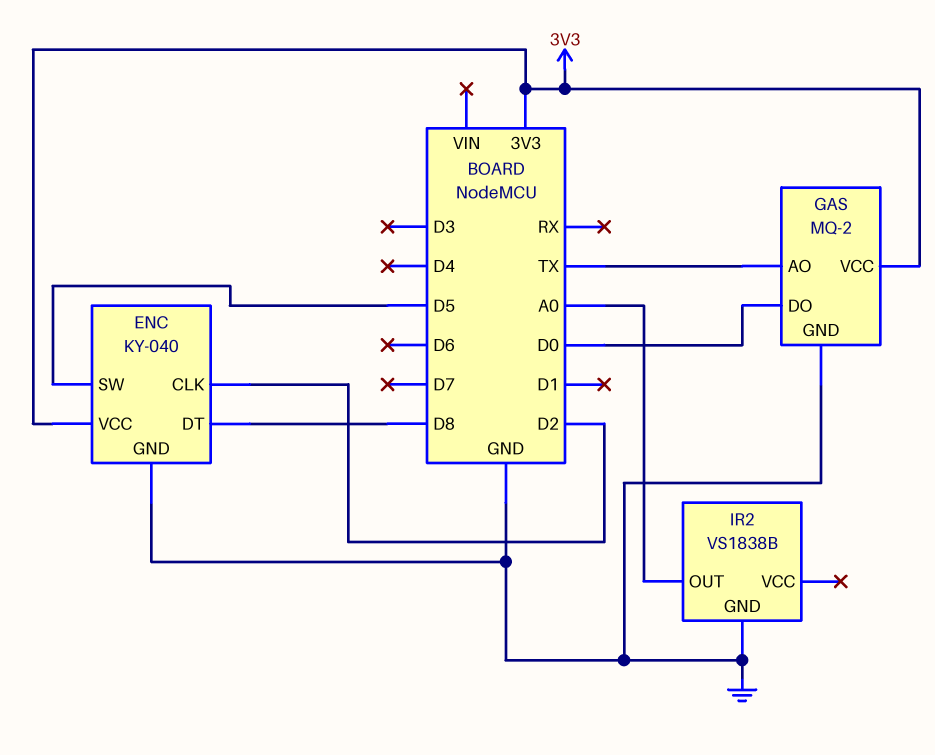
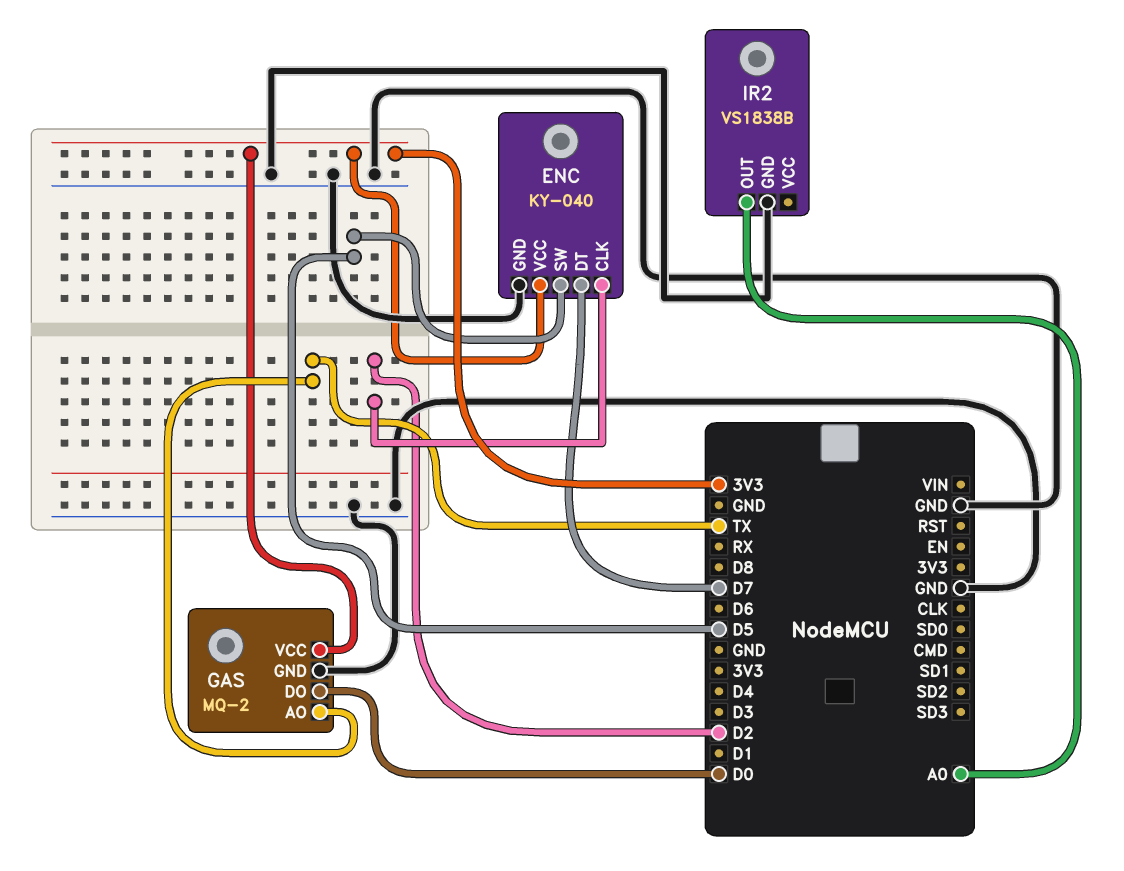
ENC pin DT: D8 -> D7

